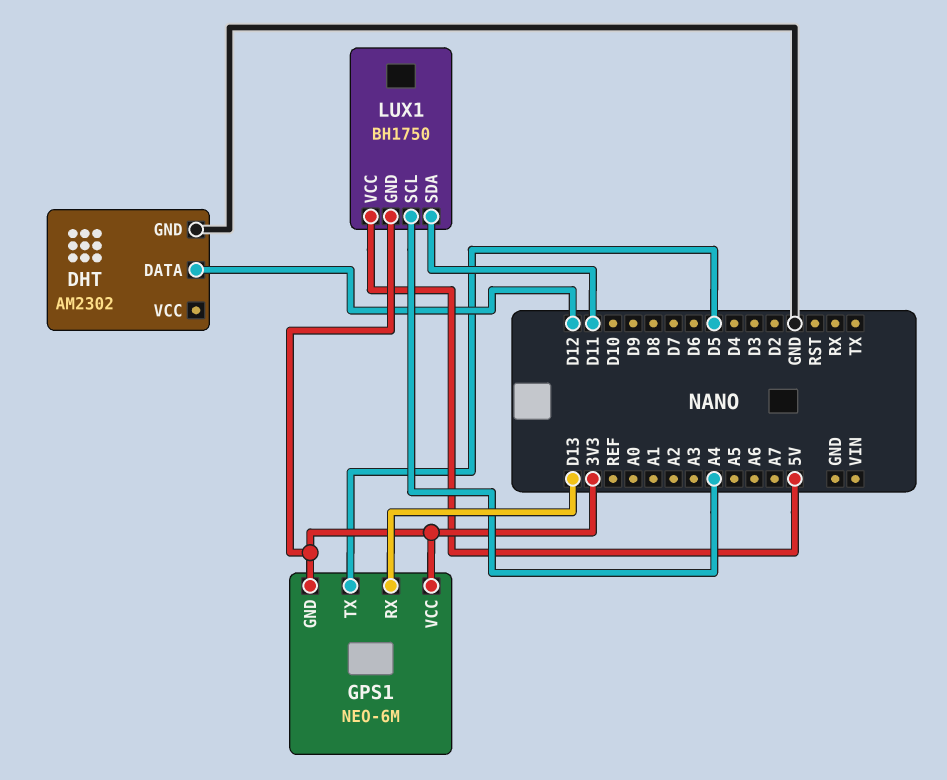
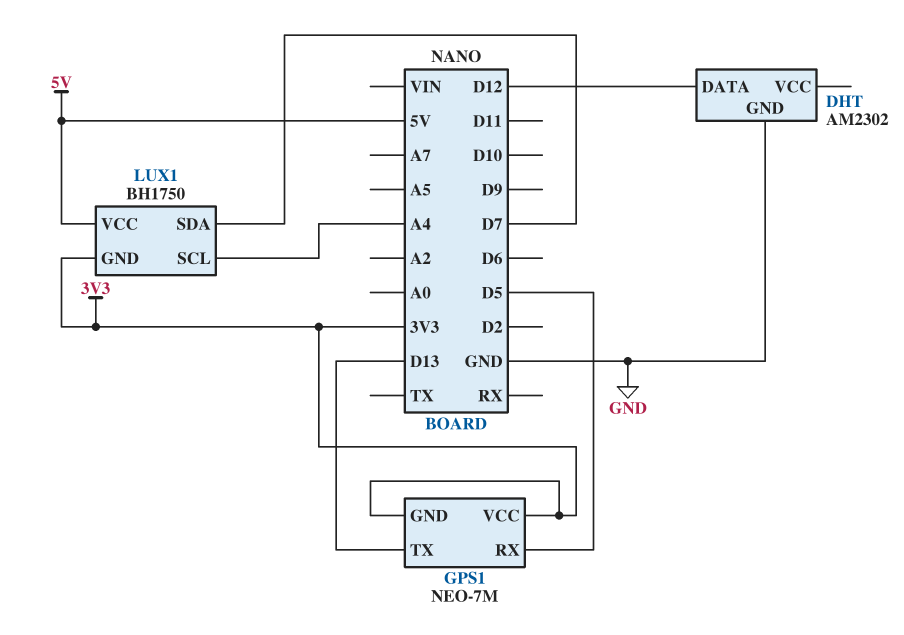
GPS1: NEO-6M -> NEO-7M
GPS1 pin RX: D13 -> D5
GPS1 pin TX: D5 -> D13
LUX1 pin SDA: D11 -> D7

